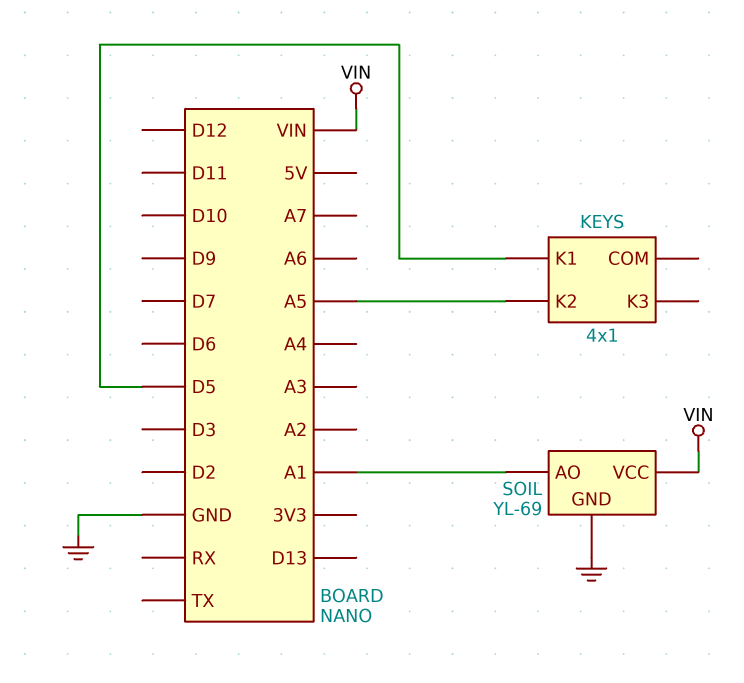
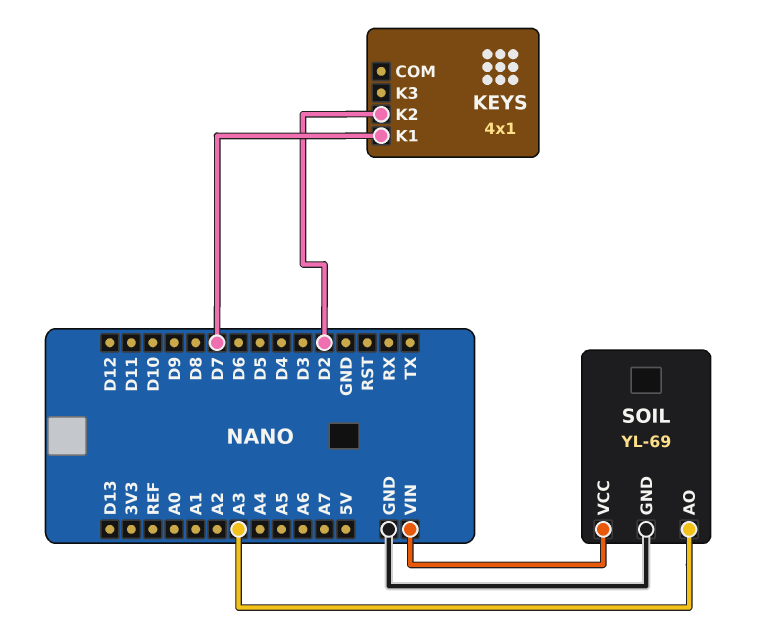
KEYS pin K1: D5 -> D7
KEYS pin K2: A5 -> D2
SOIL pin AO: A1 -> A3

